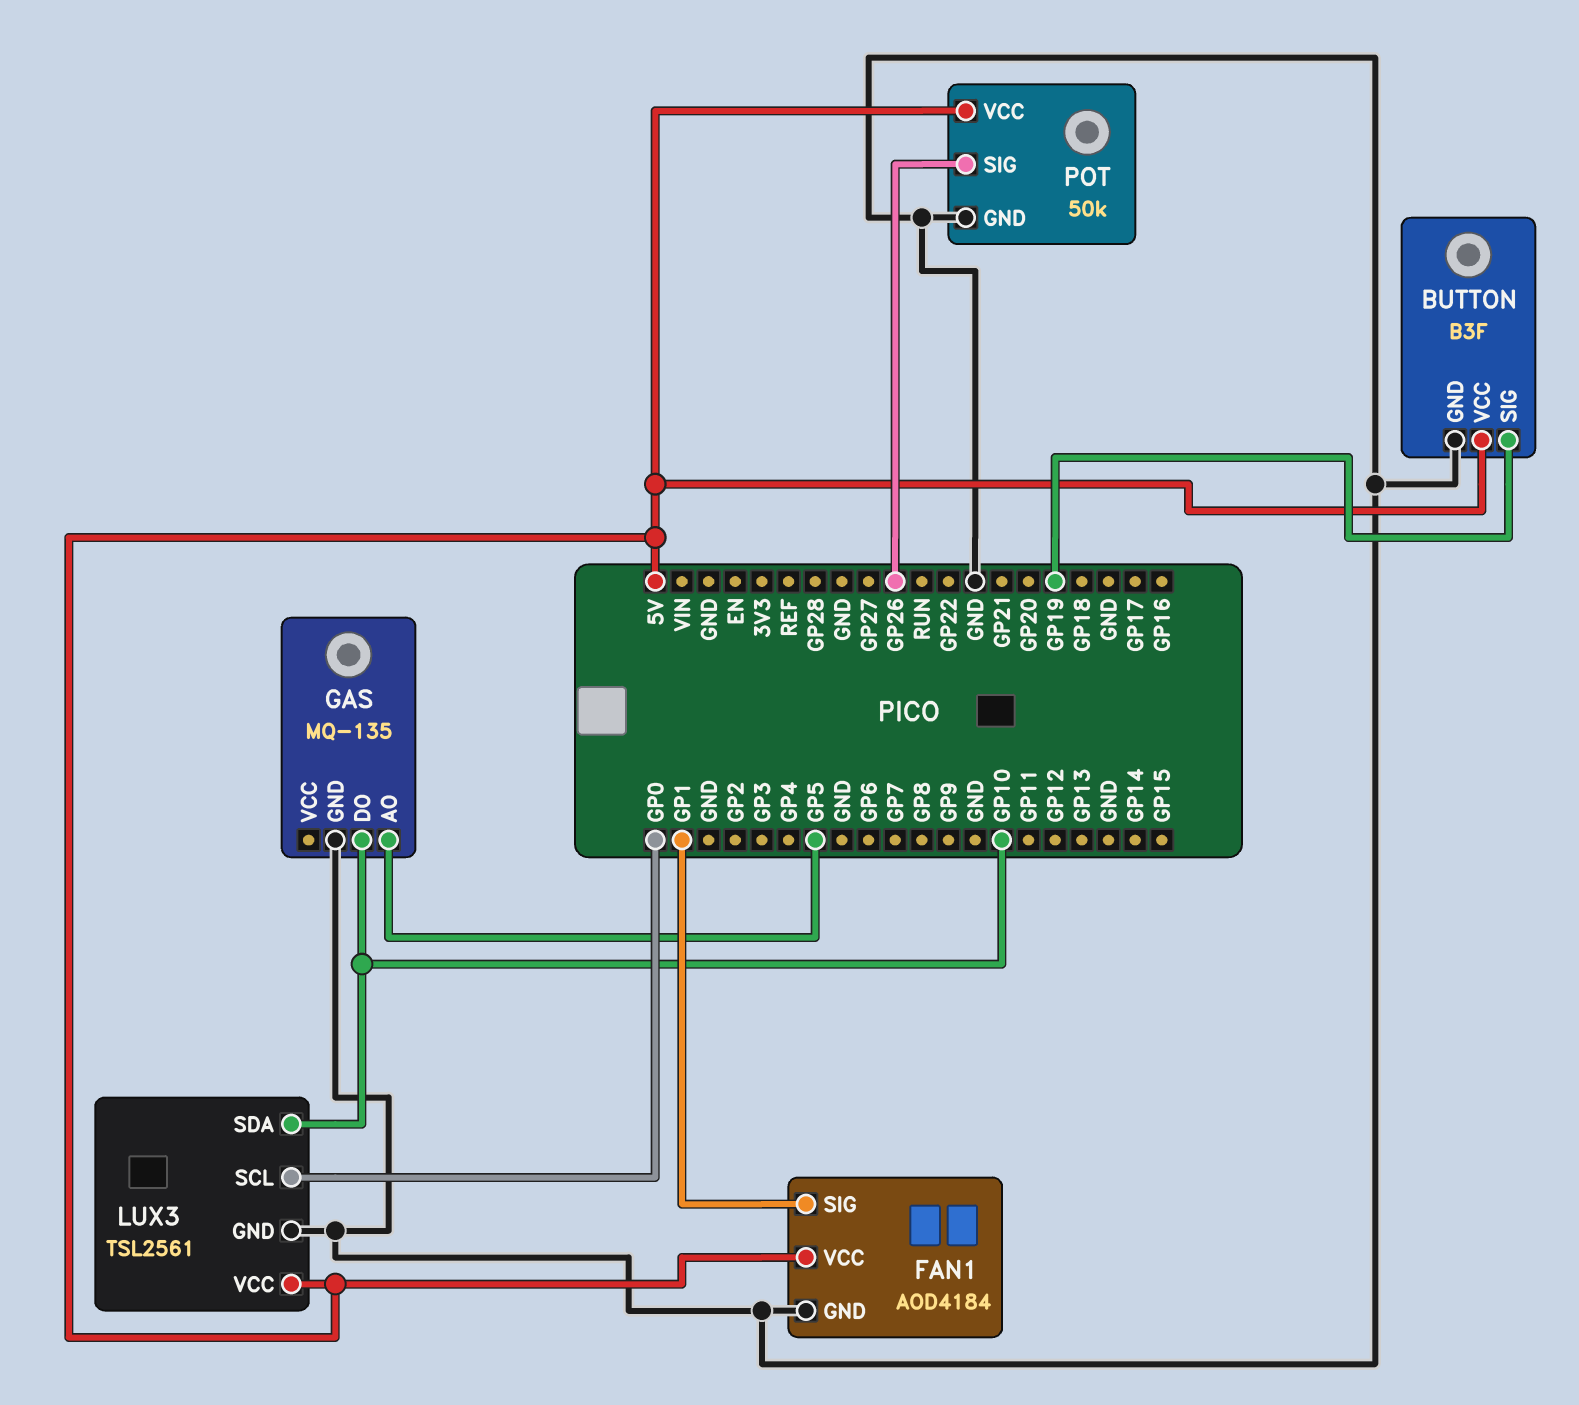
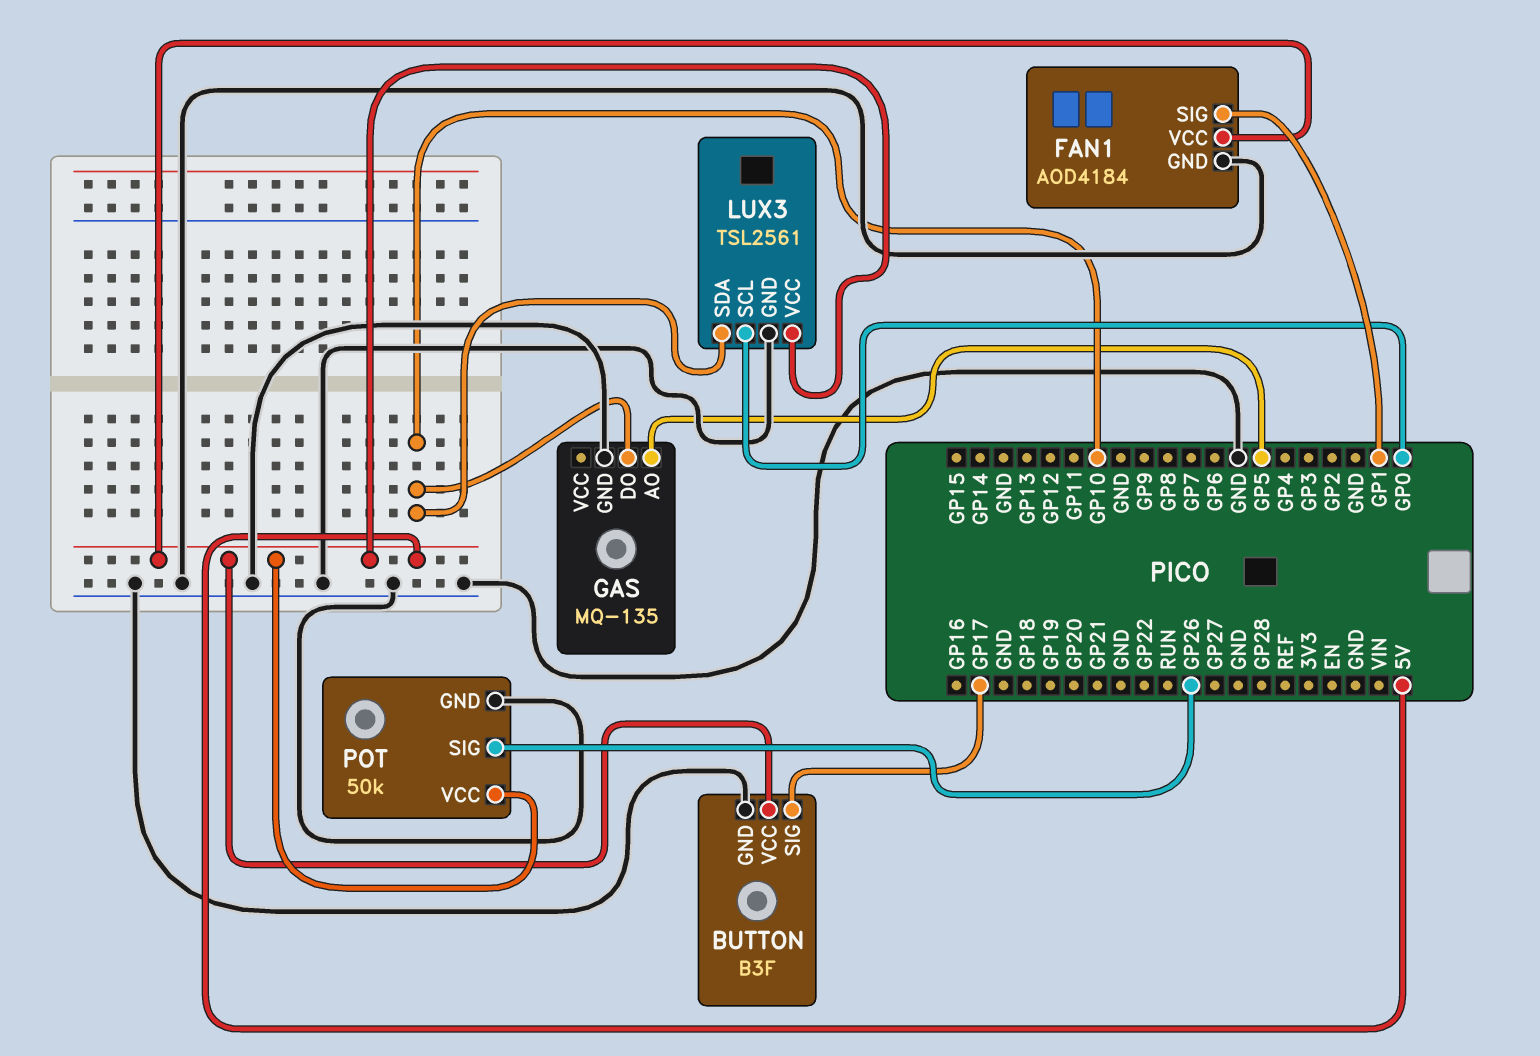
BUTTON pin SIG: GP19 -> GP17

